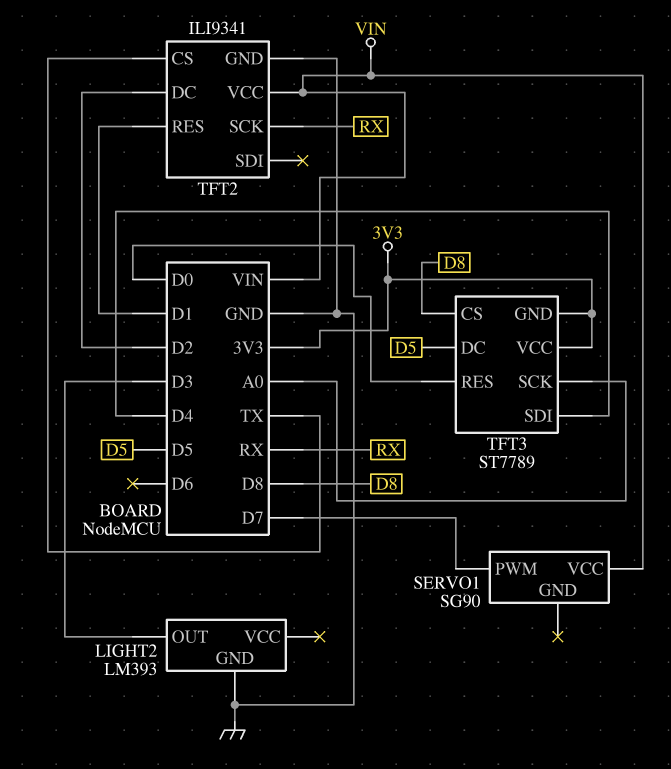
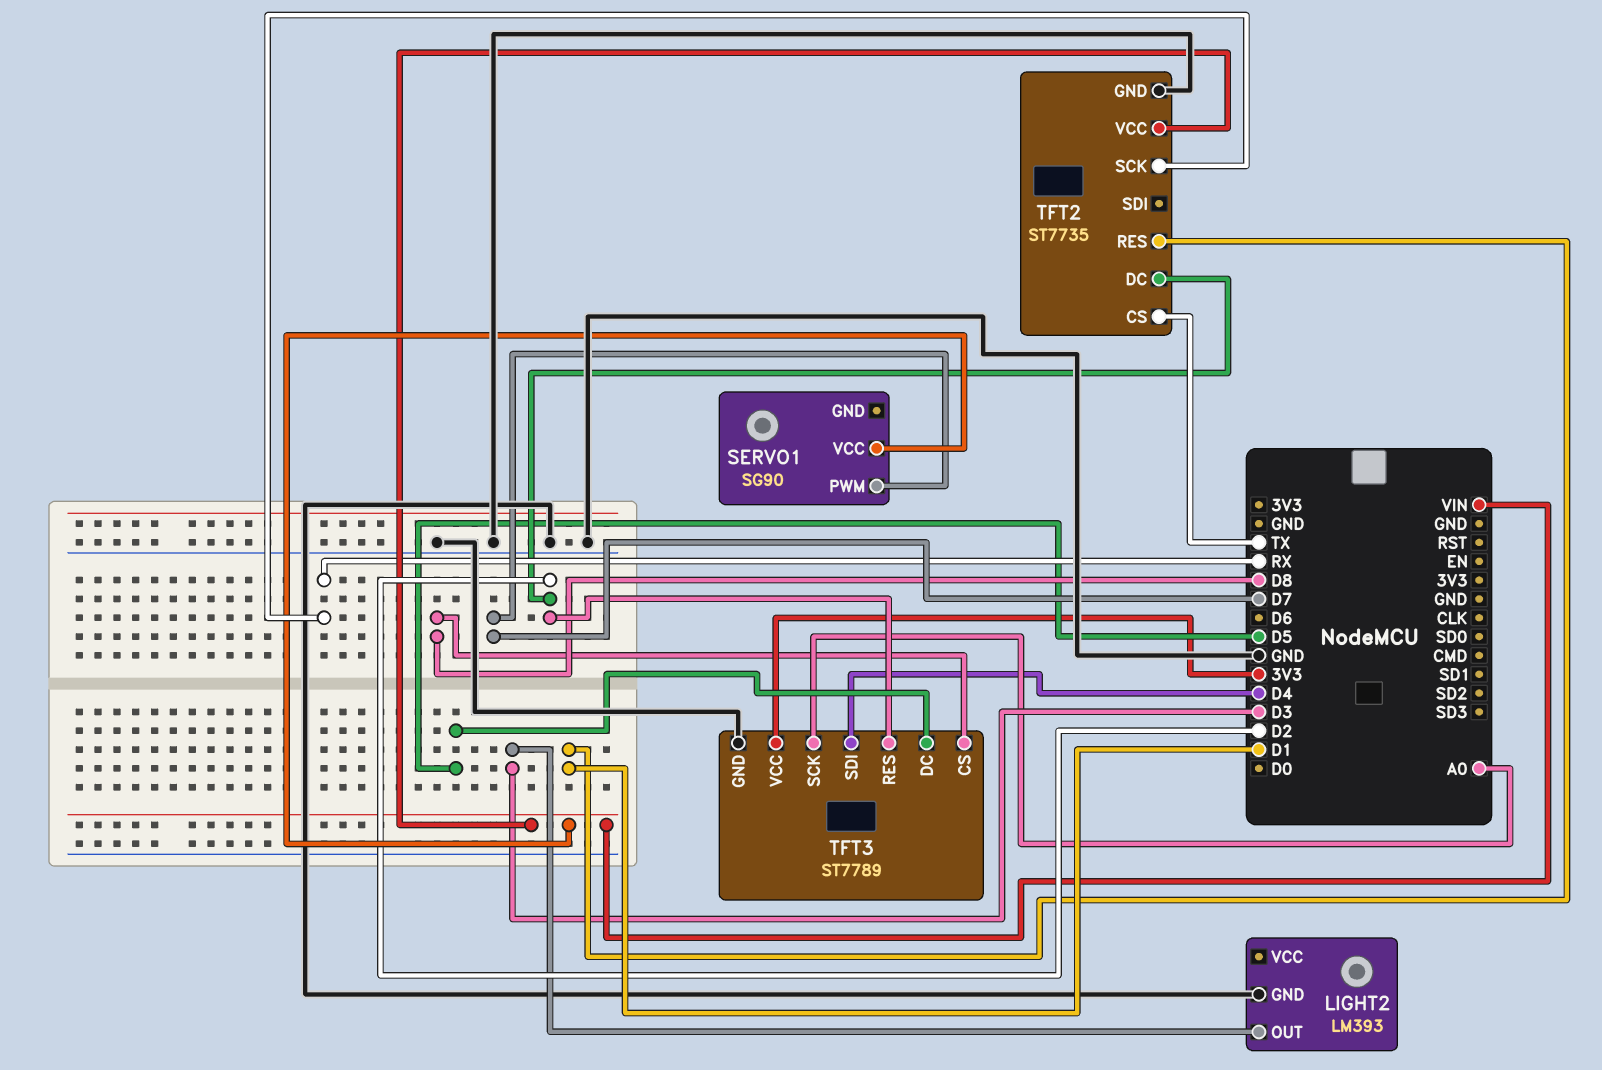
TFT2: ILI9341 -> ST7735
TFT3 pin GND: 3V3 -> GND
TFT3 pin RES: D0 -> D2

